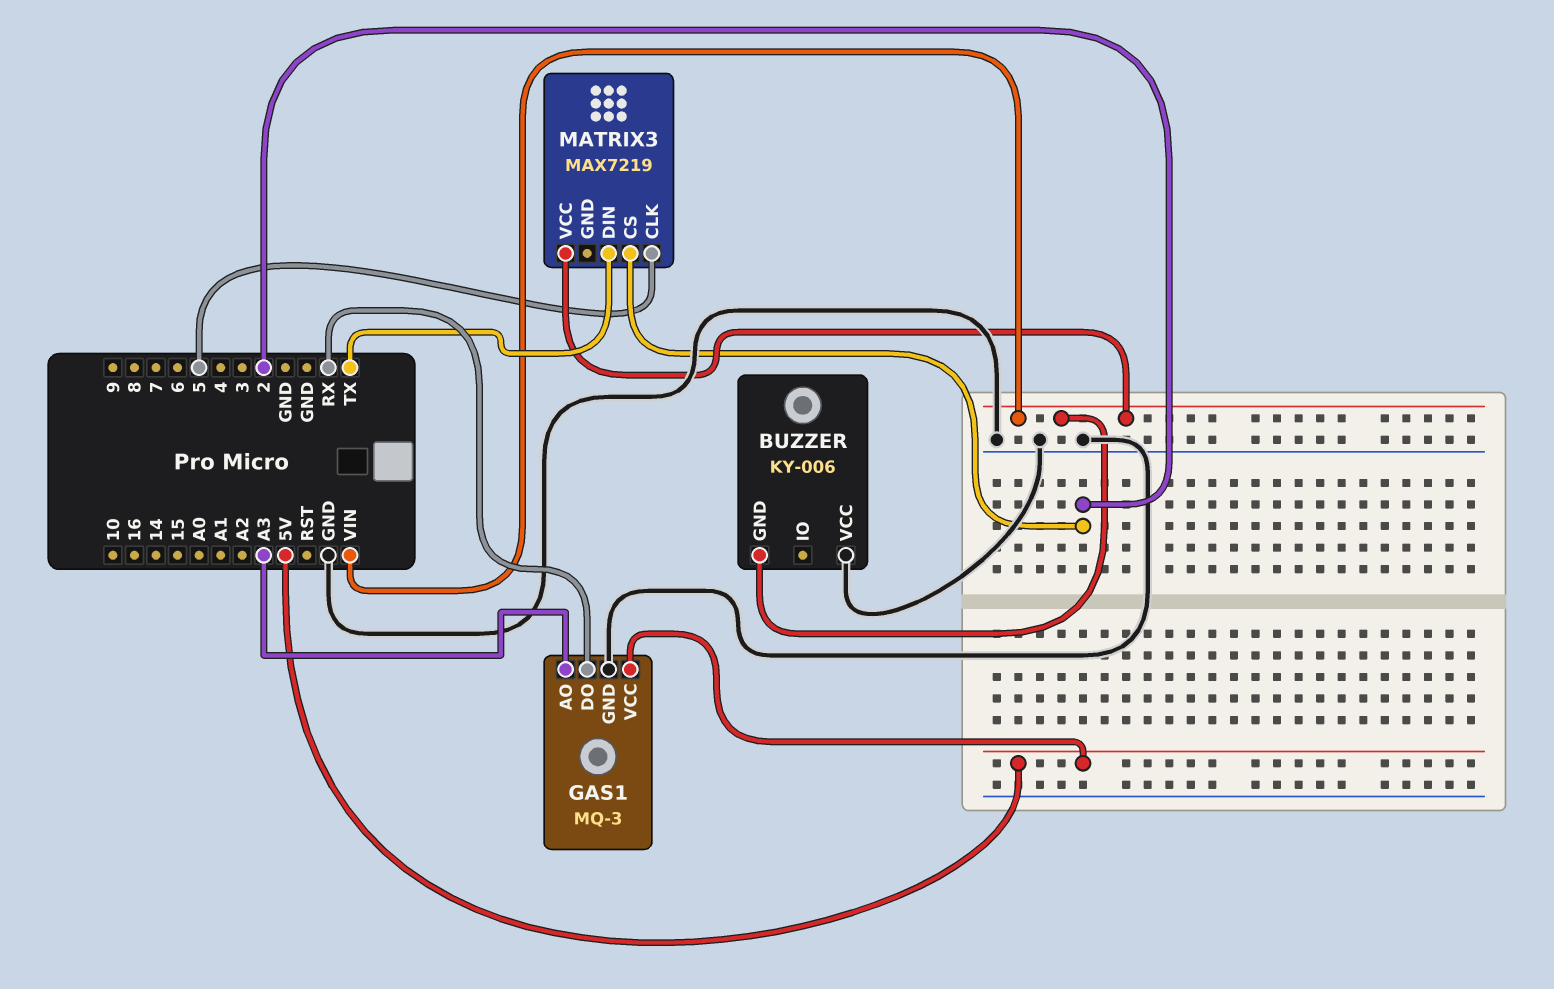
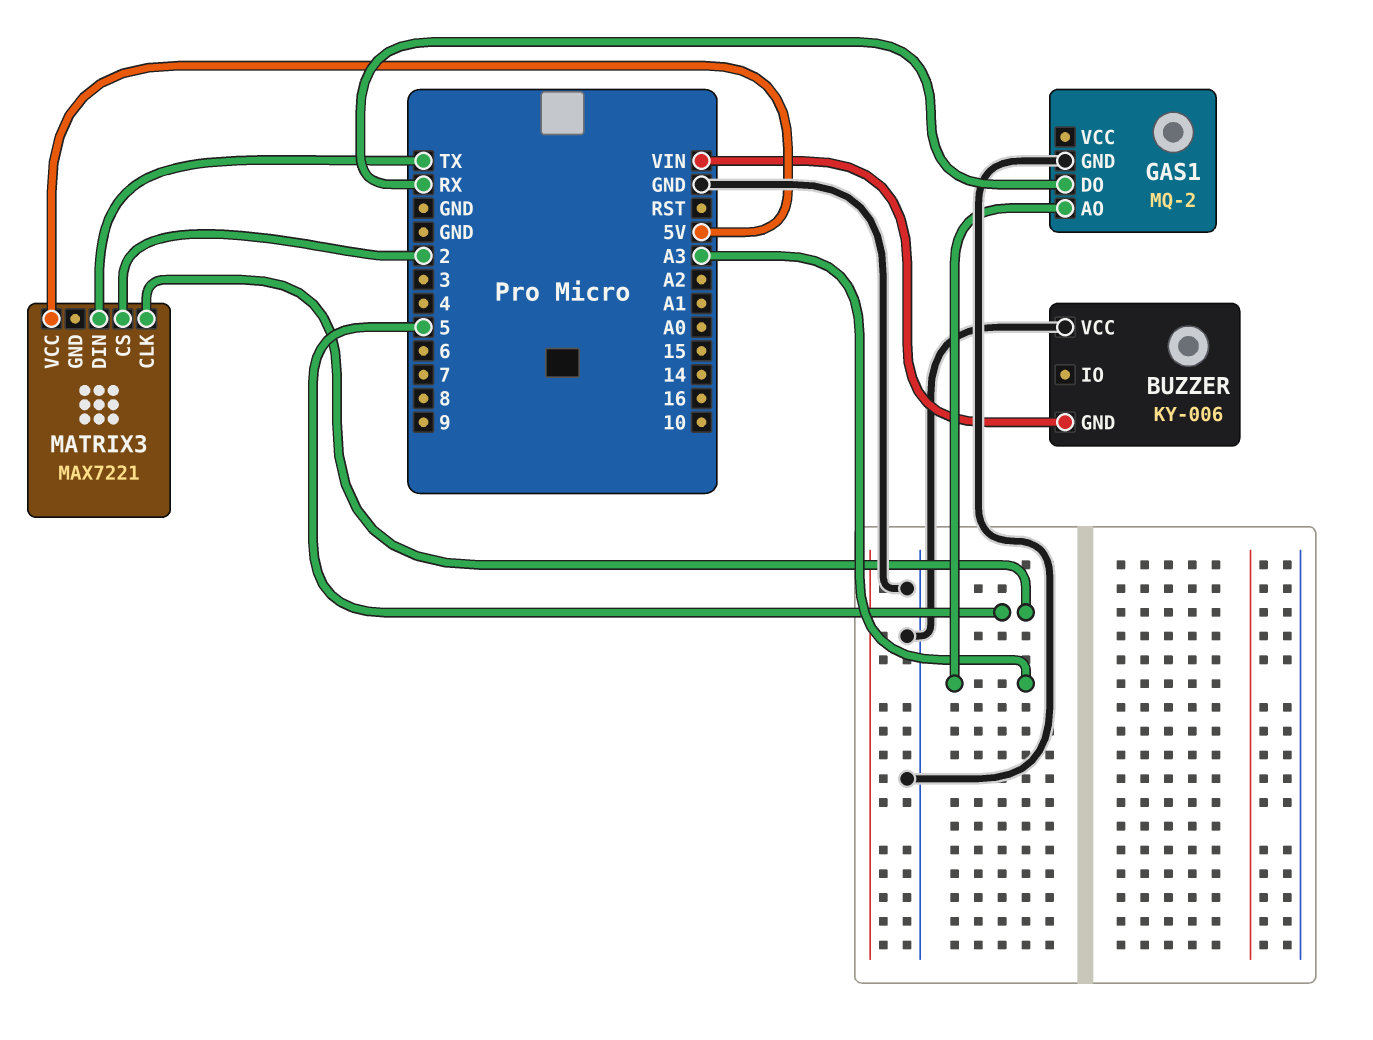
GAS1: MQ-3 -> MQ-2
GAS1 pin VCC: 5V -> none
MATRIX3: MAX7219 -> MAX7221
MATRIX3 pin VCC: VIN -> 5V

